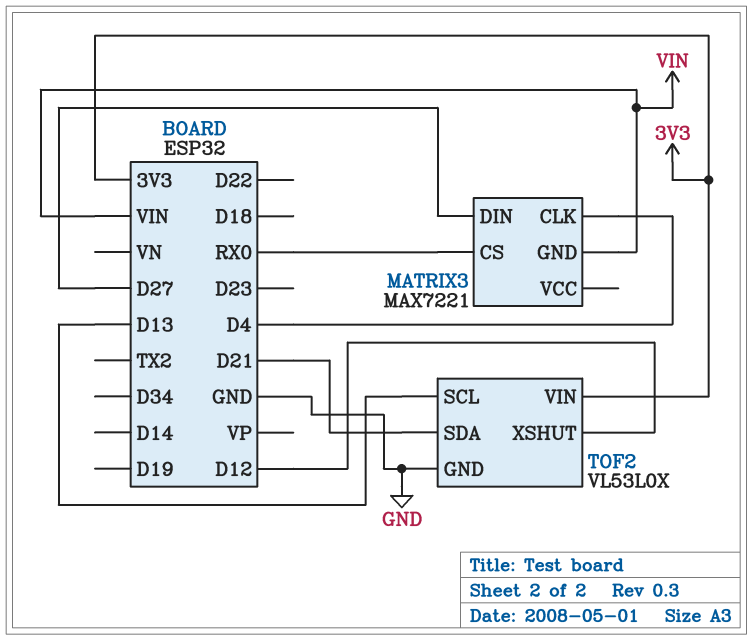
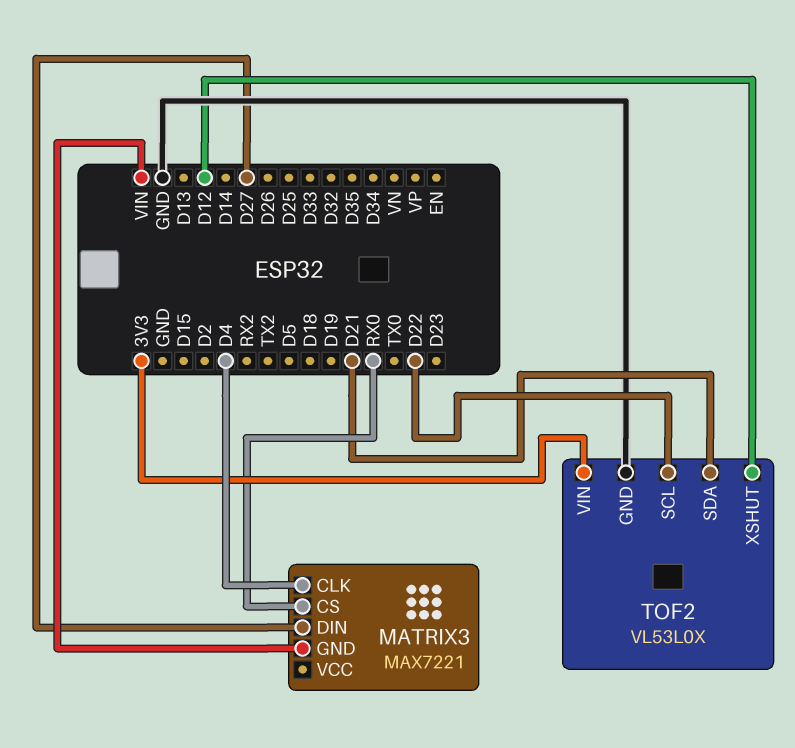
TOF2 pin SCL: D13 -> D22

